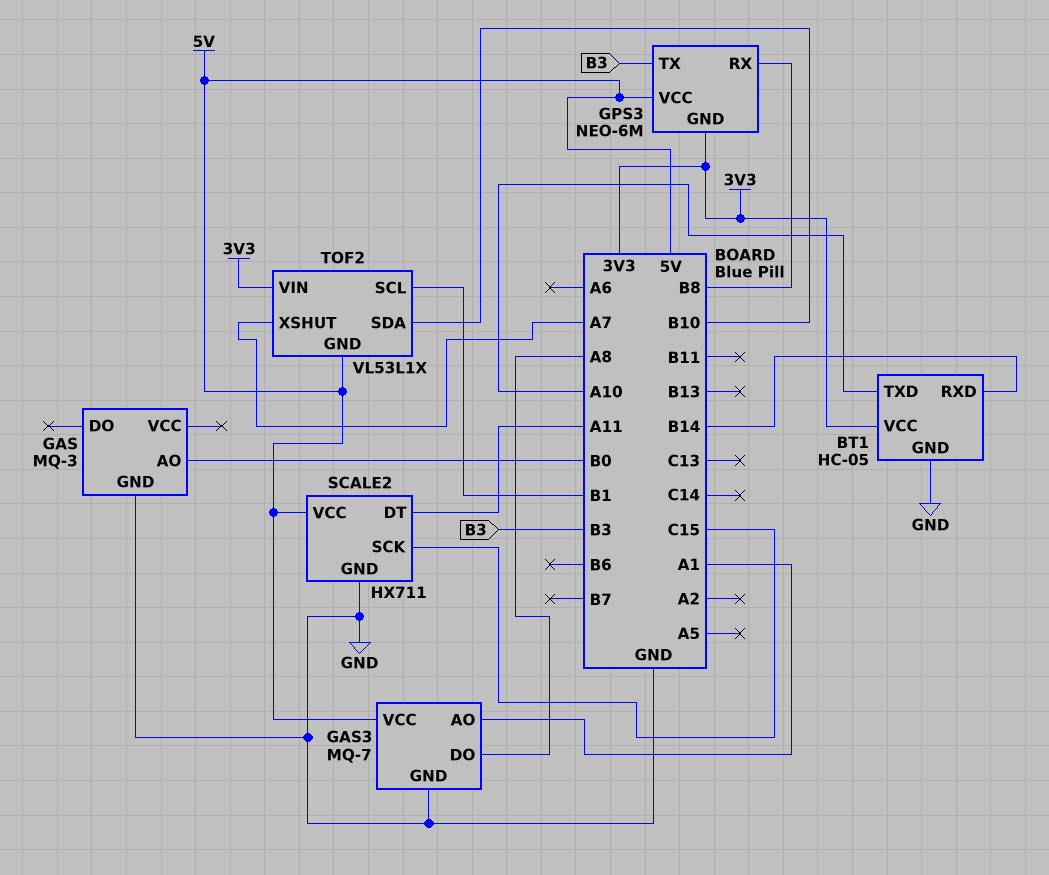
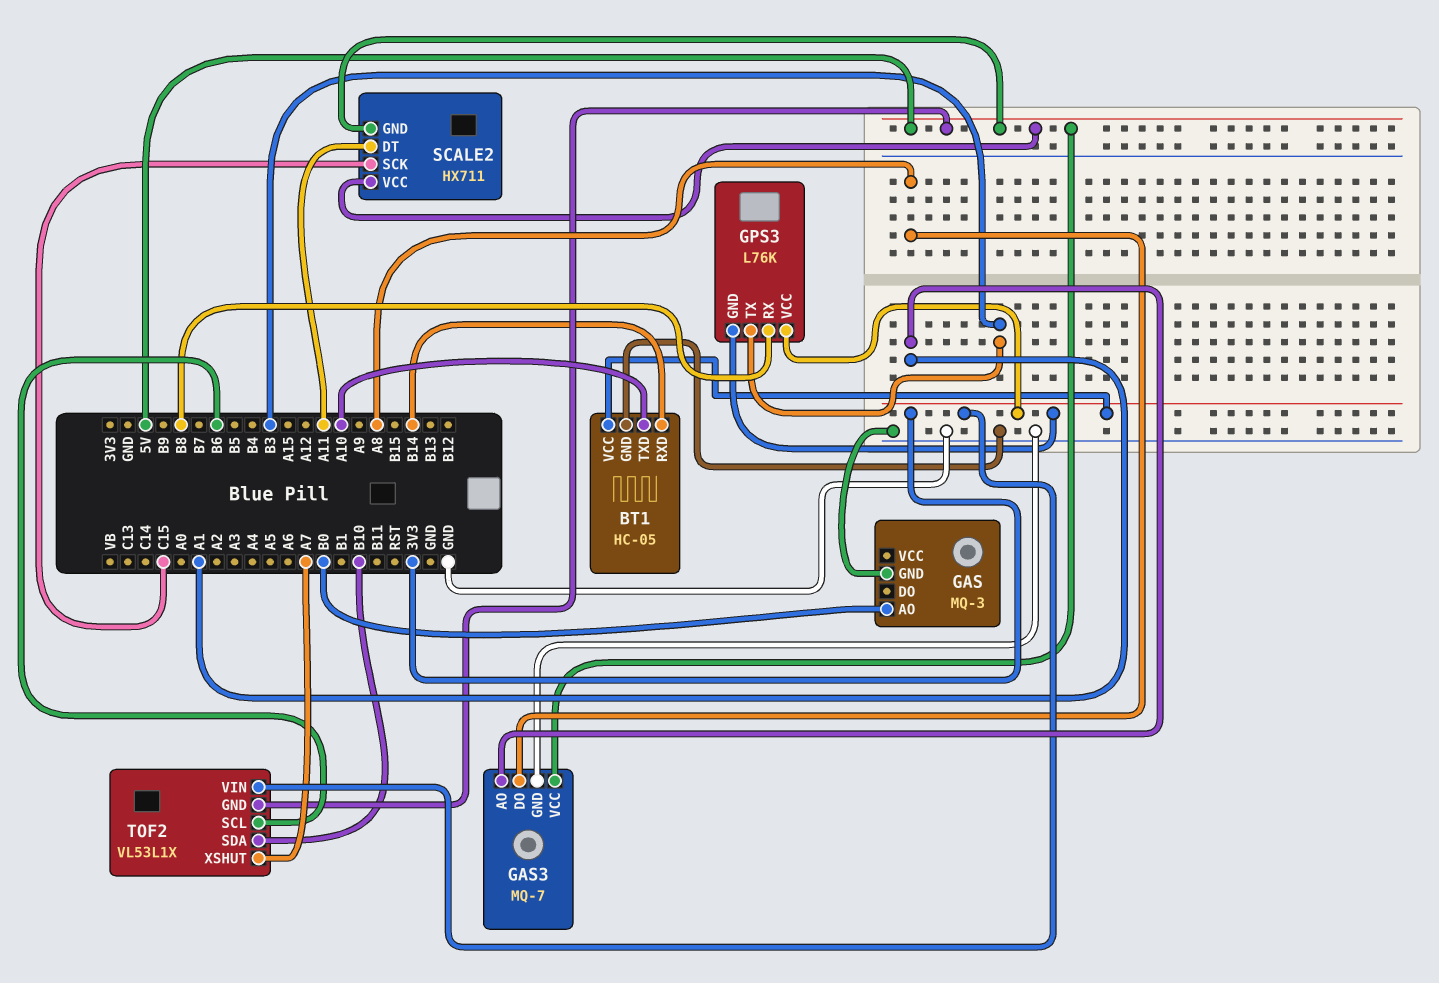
GPS3: NEO-6M -> L76K
GPS3 pin VCC: 5V -> 3V3
SCALE2 pin GND: GND -> 5V
TOF2 pin SCL: B1 -> B6

